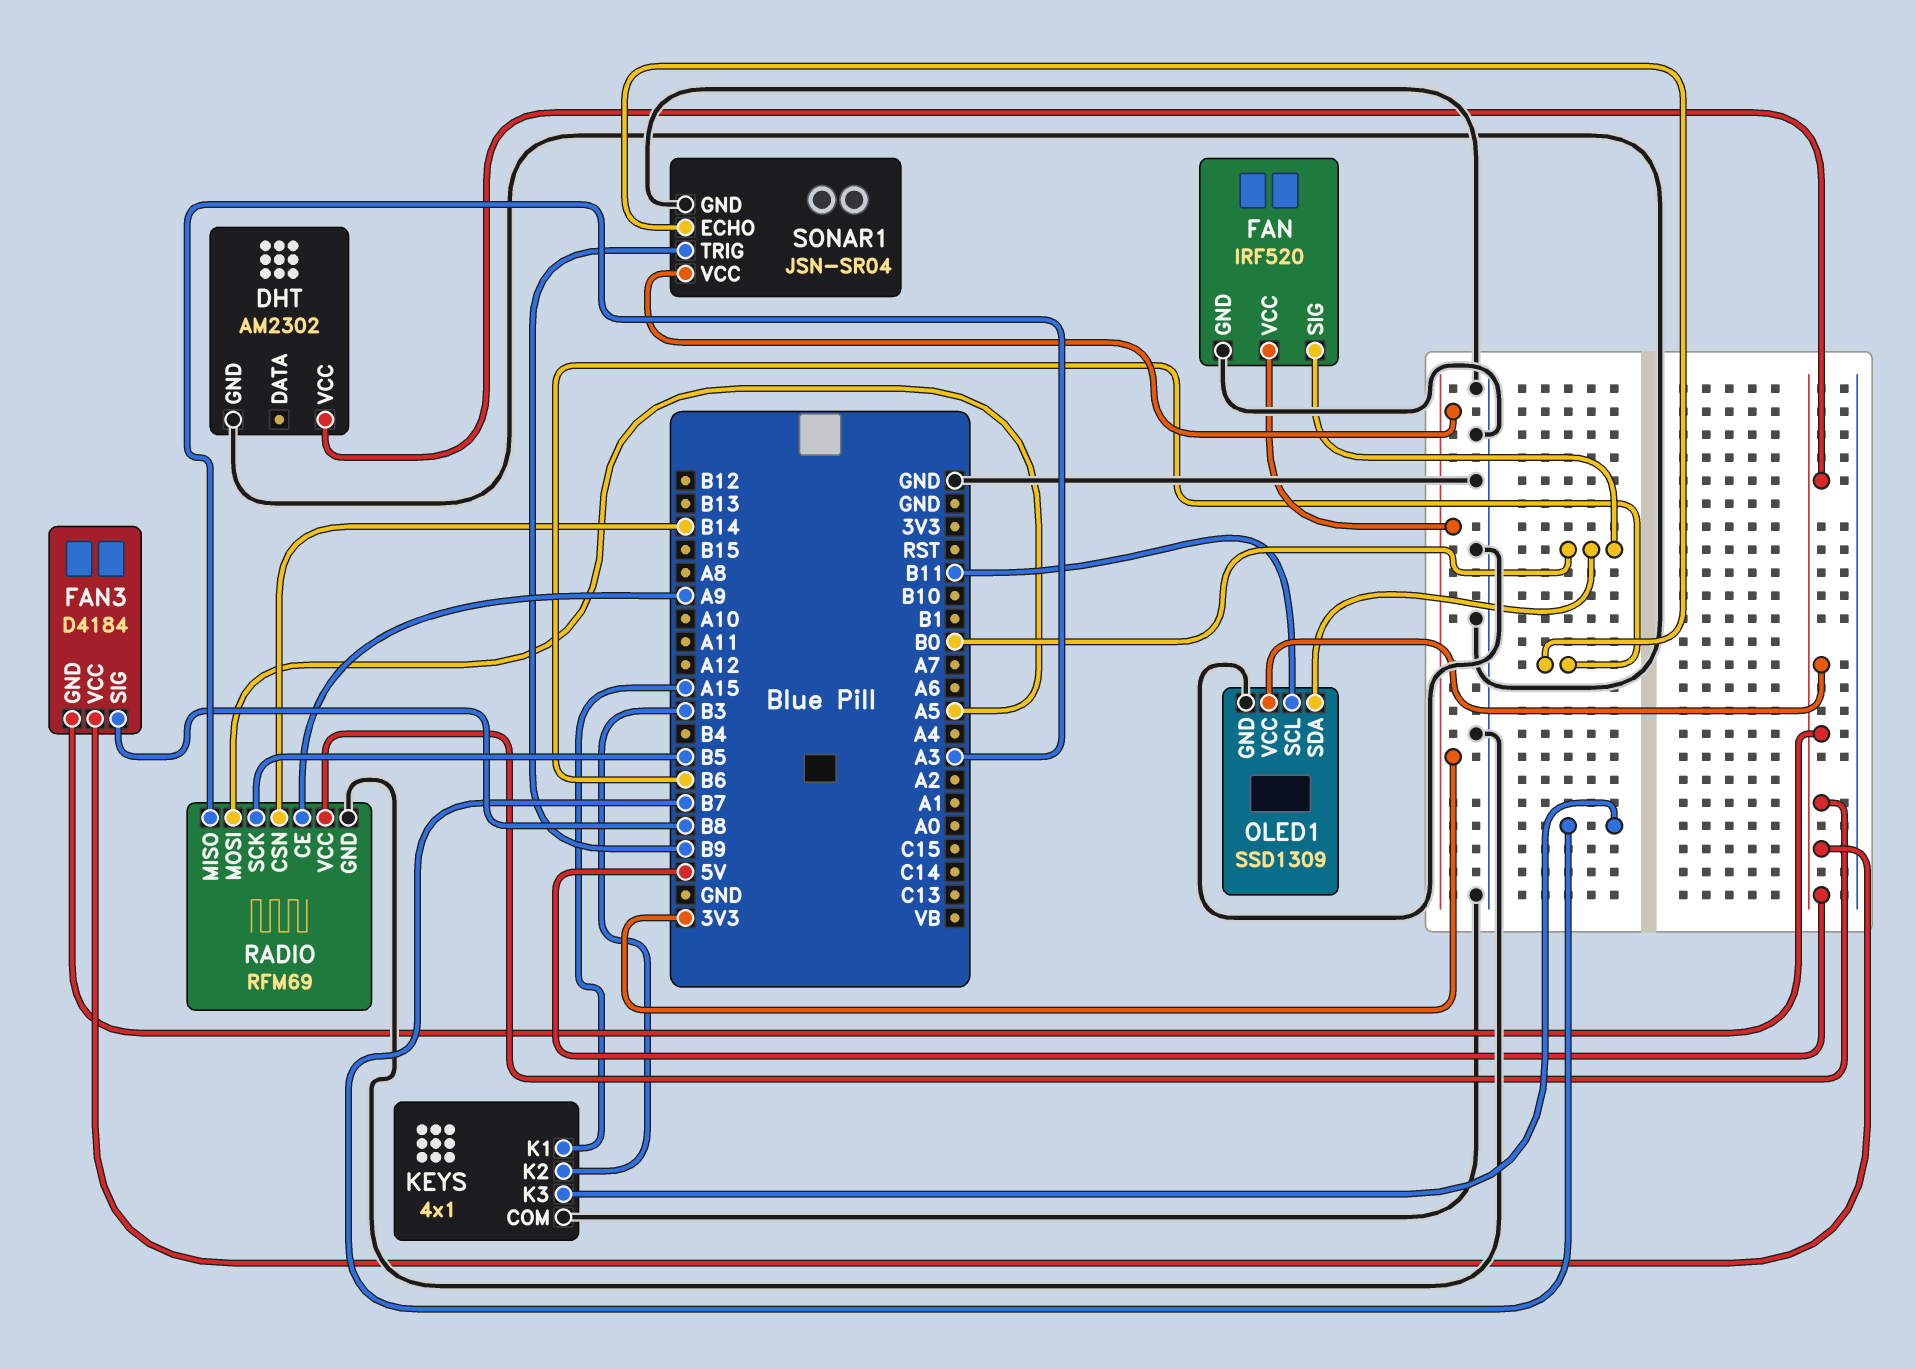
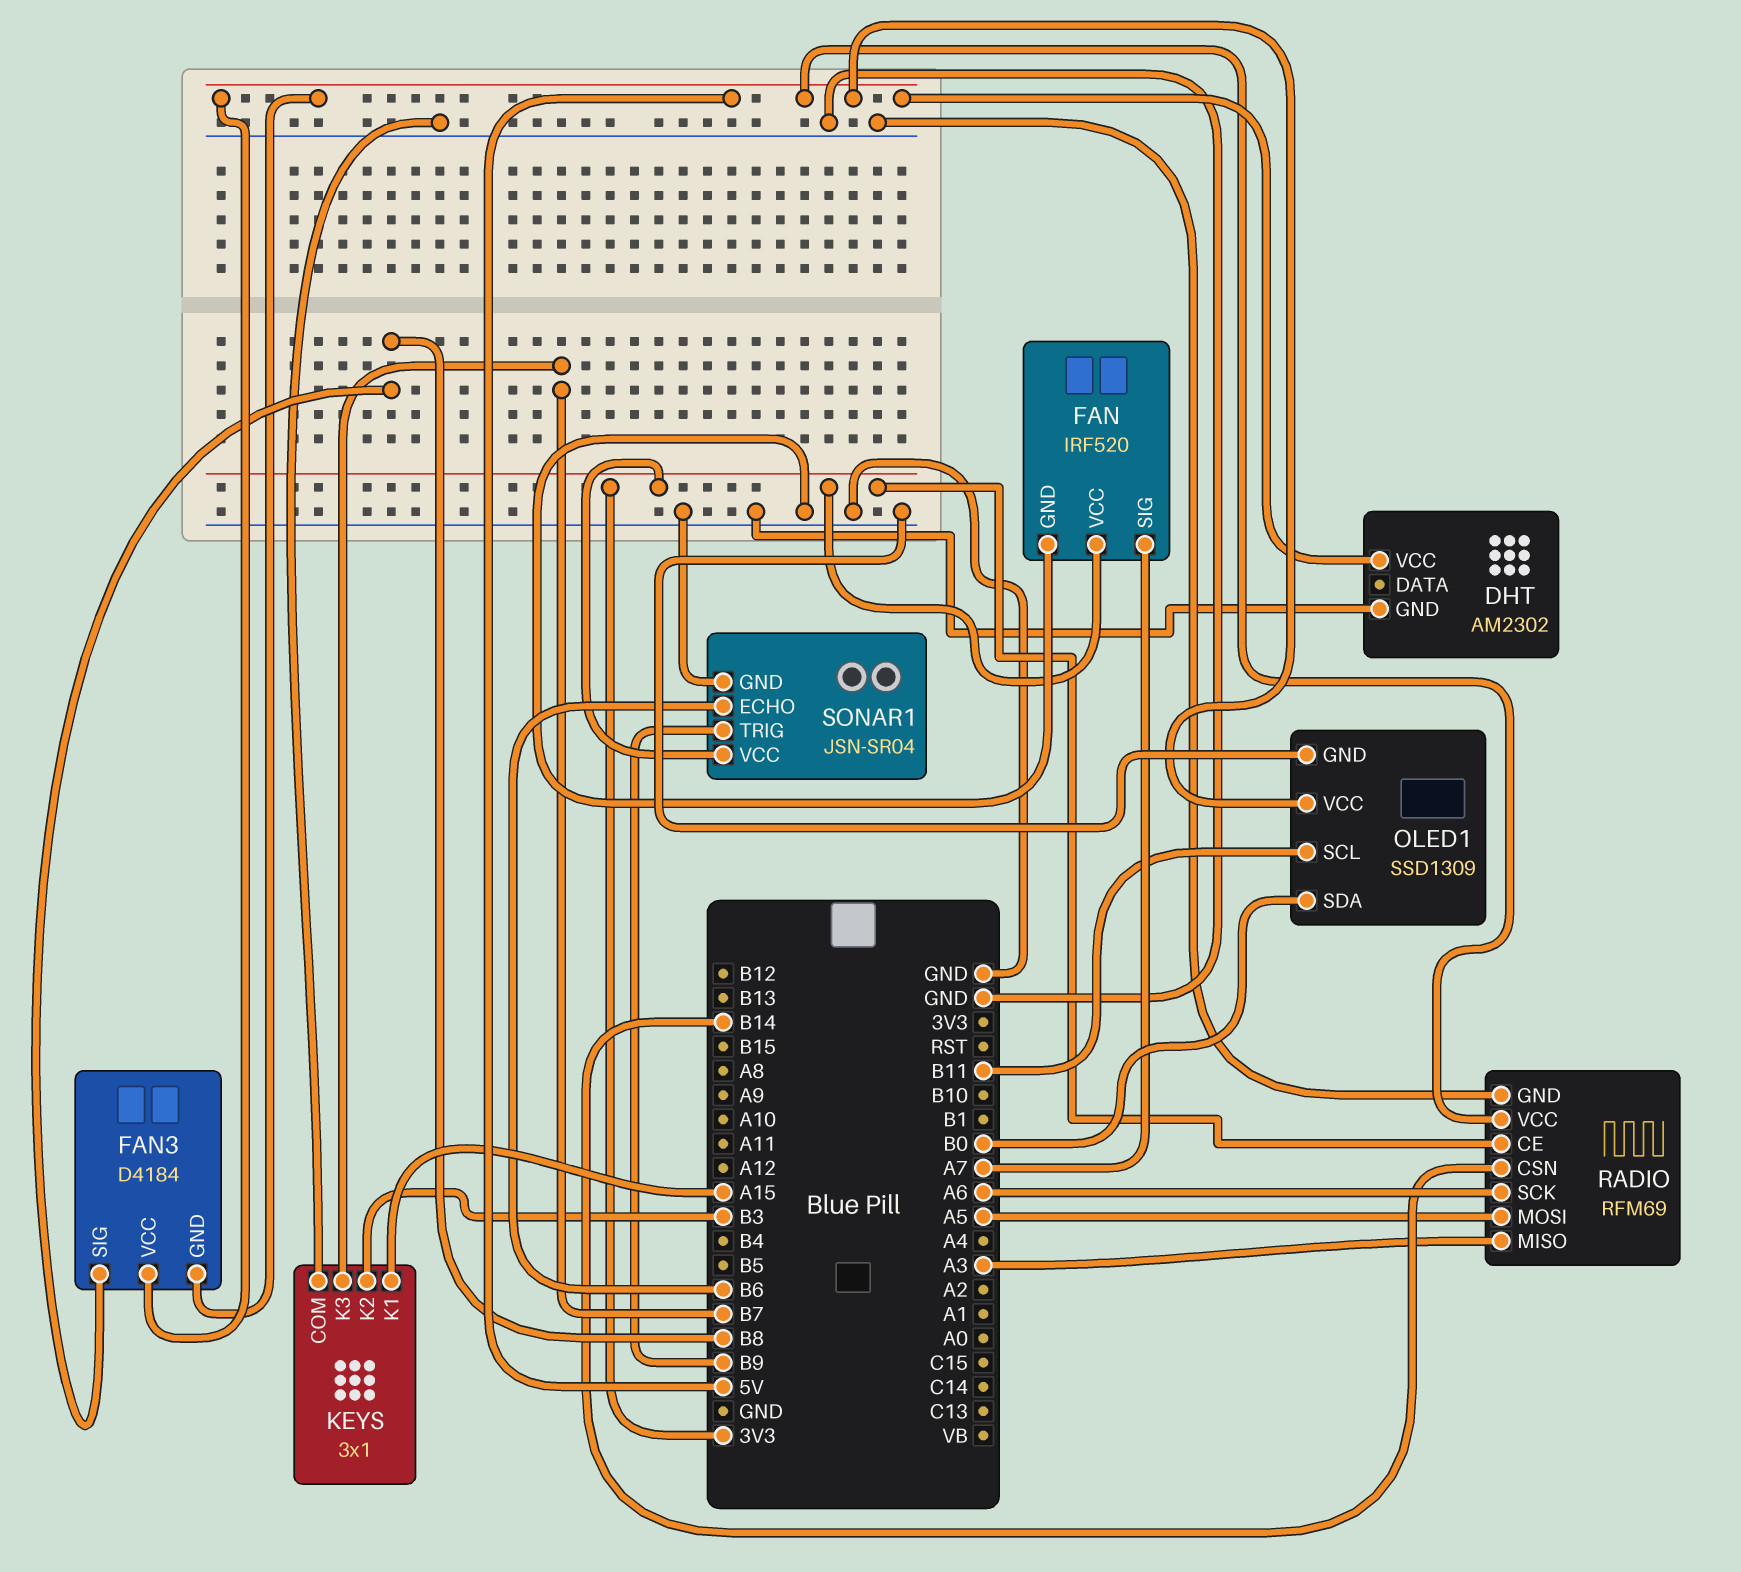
FAN pin SIG: B0 -> A7
KEYS: 4x1 -> 3x1
RADIO pin CE: A9 -> 3V3
RADIO pin SCK: B5 -> A6

